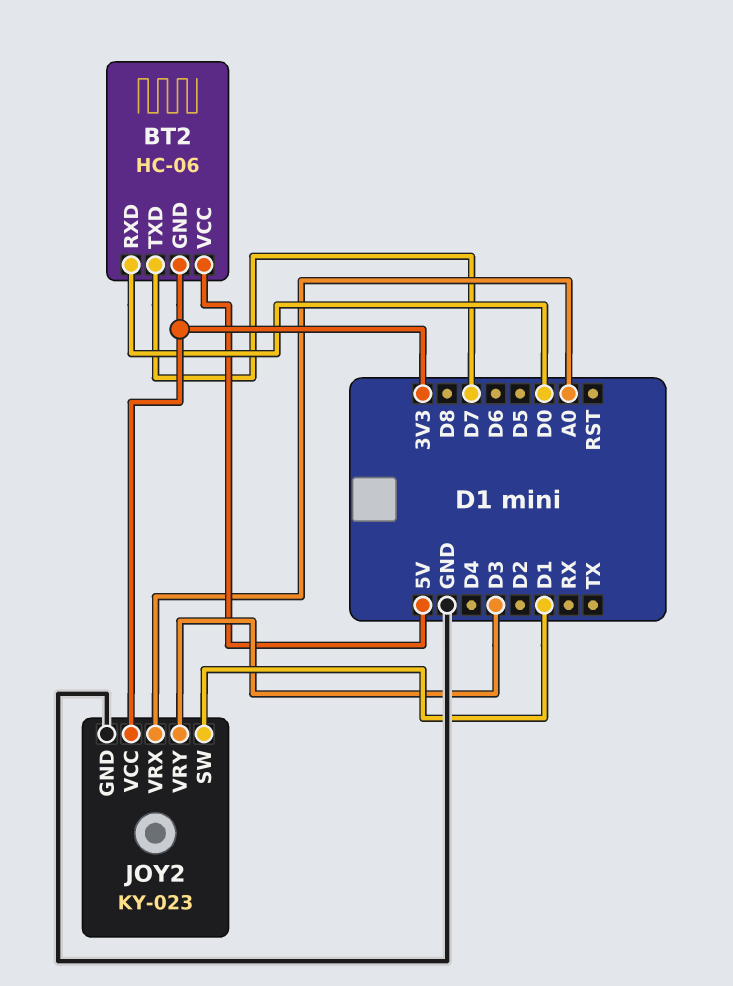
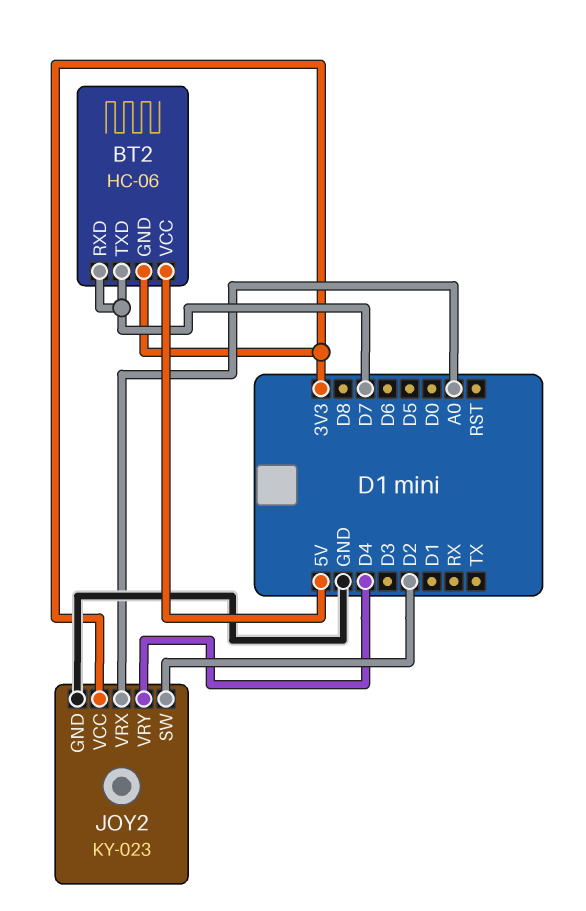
BT2 pin RXD: D0 -> D7
JOY2 pin SW: D1 -> D2
JOY2 pin VRY: D3 -> D4

